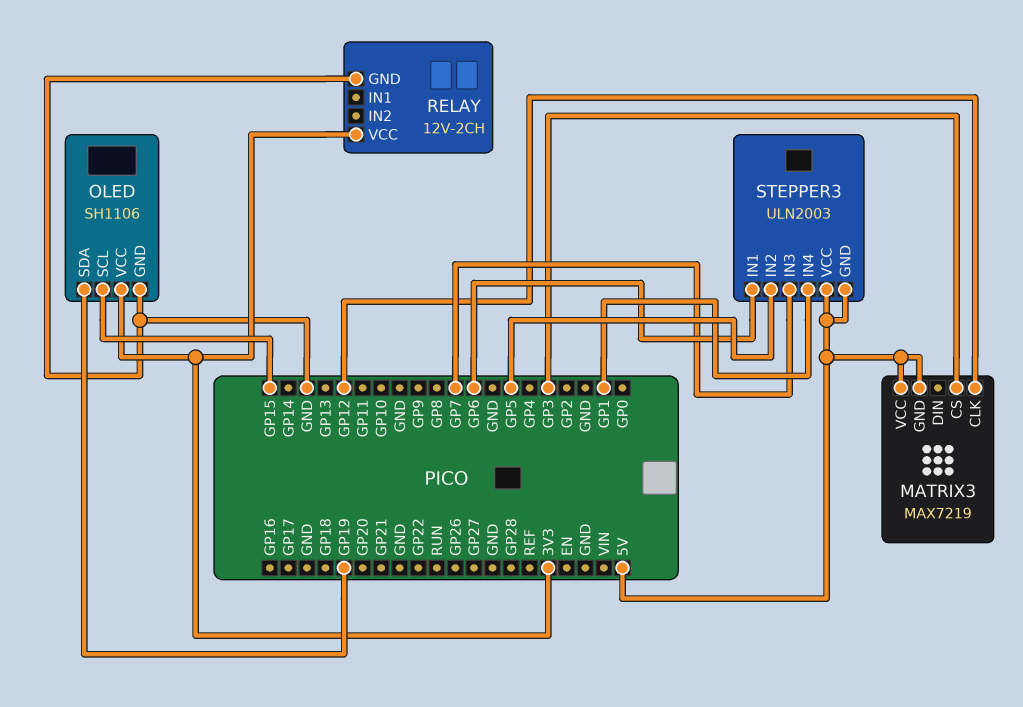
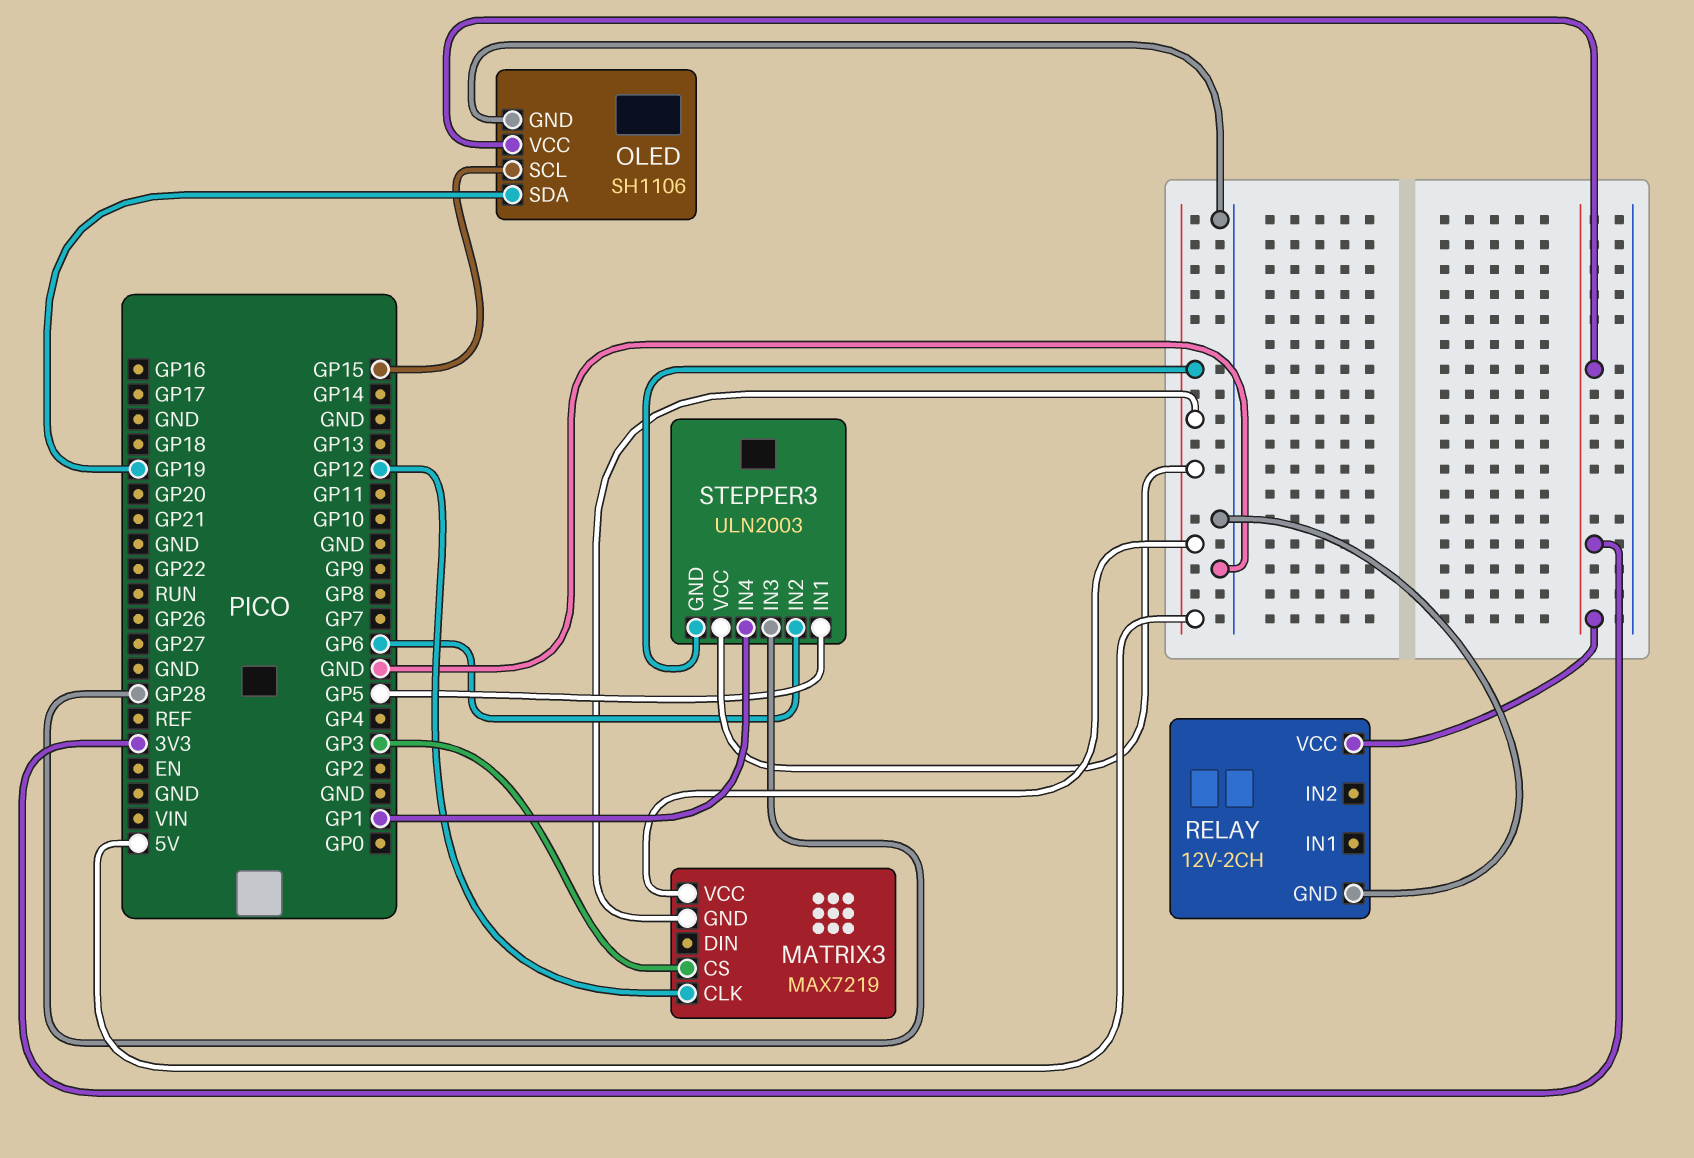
STEPPER3 pin IN1: GP6 -> GP5
STEPPER3 pin IN2: GP5 -> GP6
STEPPER3 pin IN3: GP7 -> GP28

